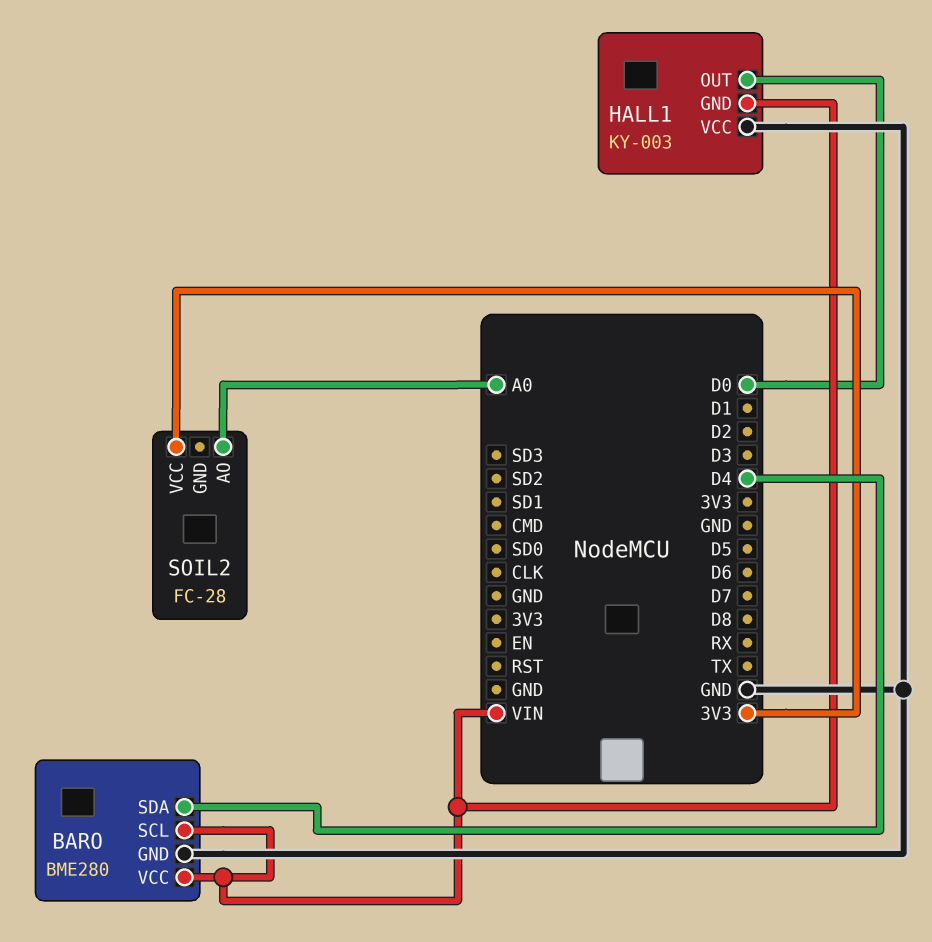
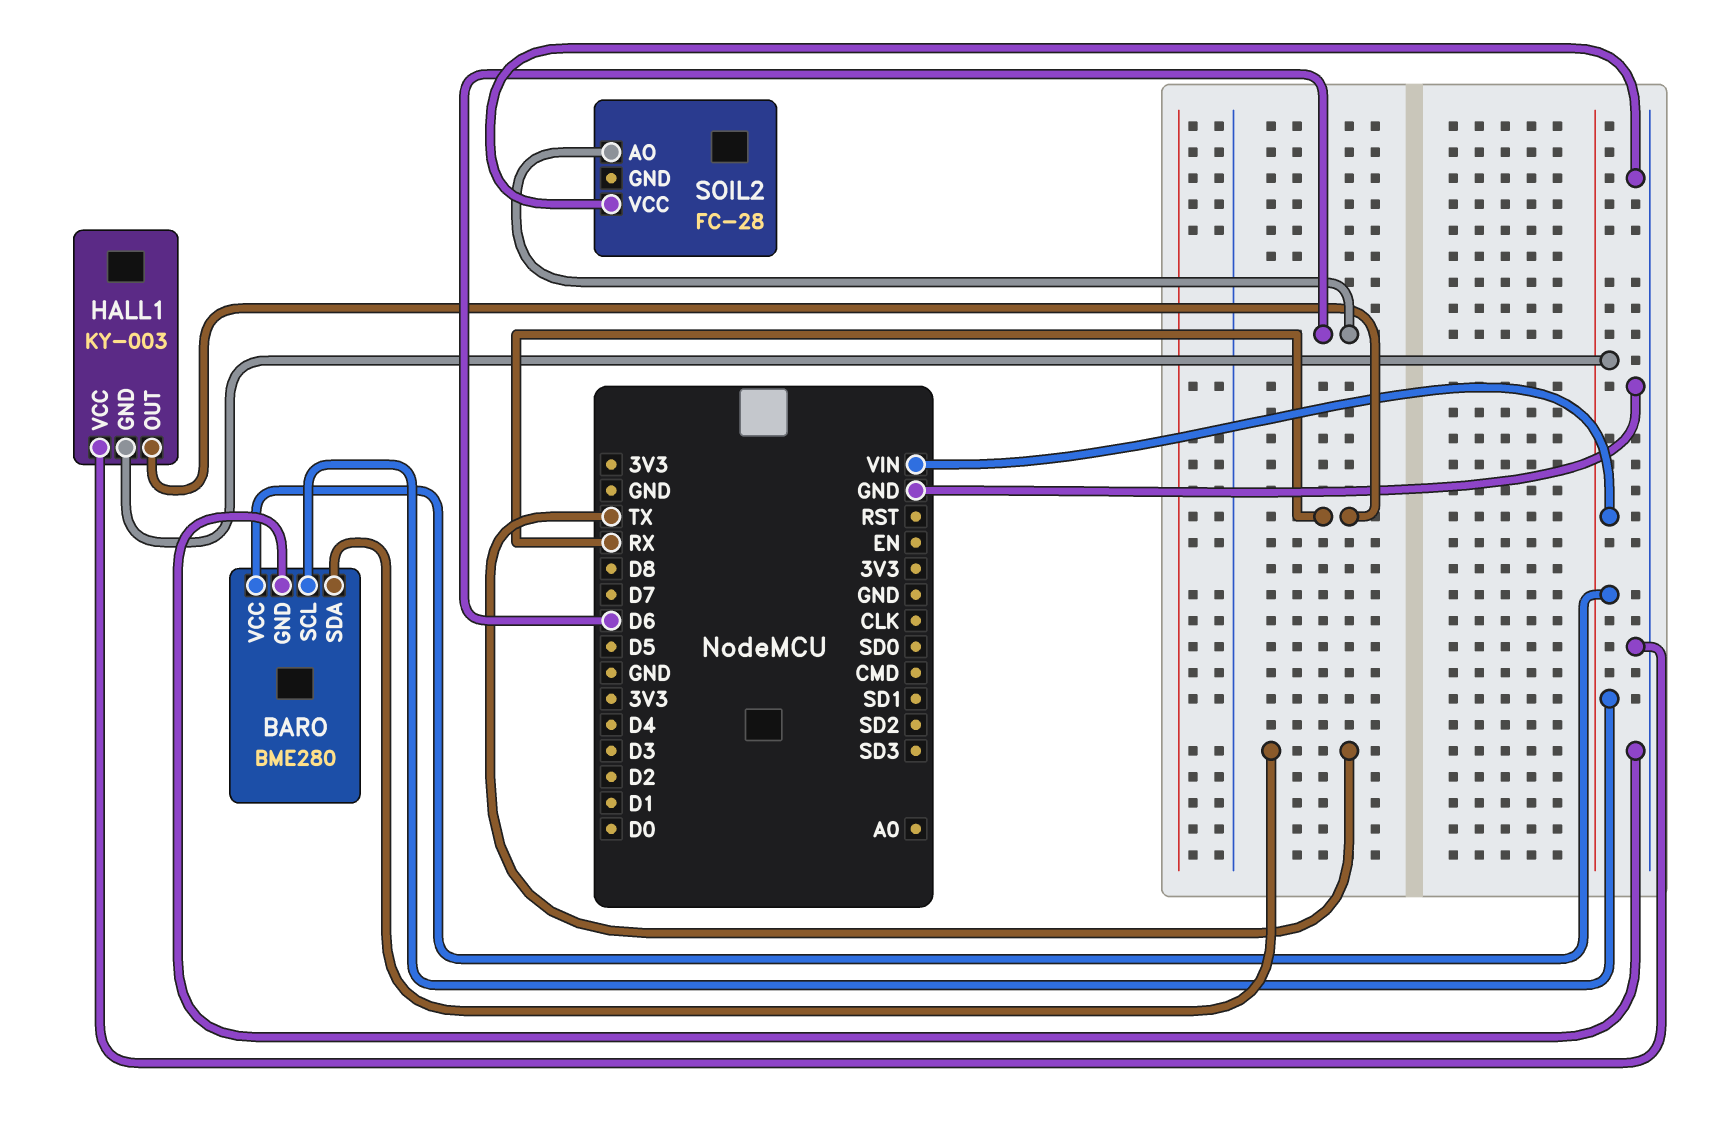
BARO pin SDA: D4 -> TX
HALL1 pin OUT: D0 -> RX
SOIL2 pin AO: A0 -> D6
SOIL2 pin VCC: 3V3 -> GND

